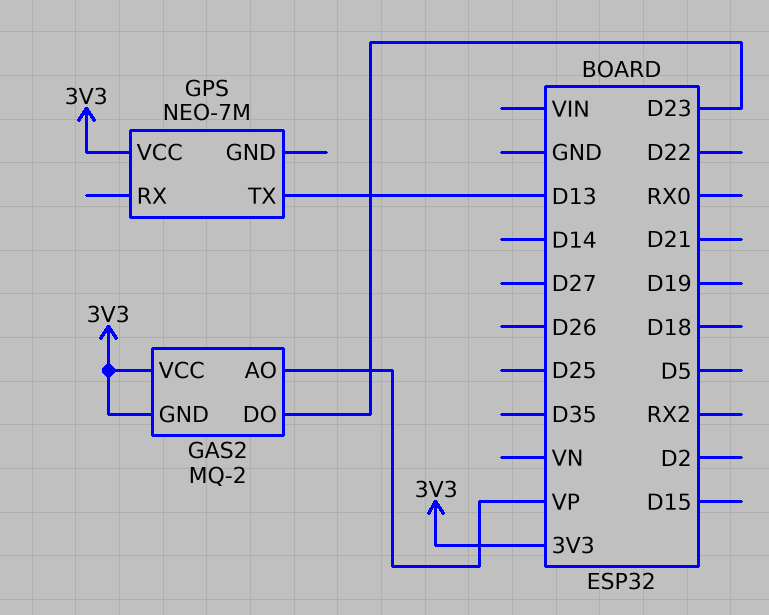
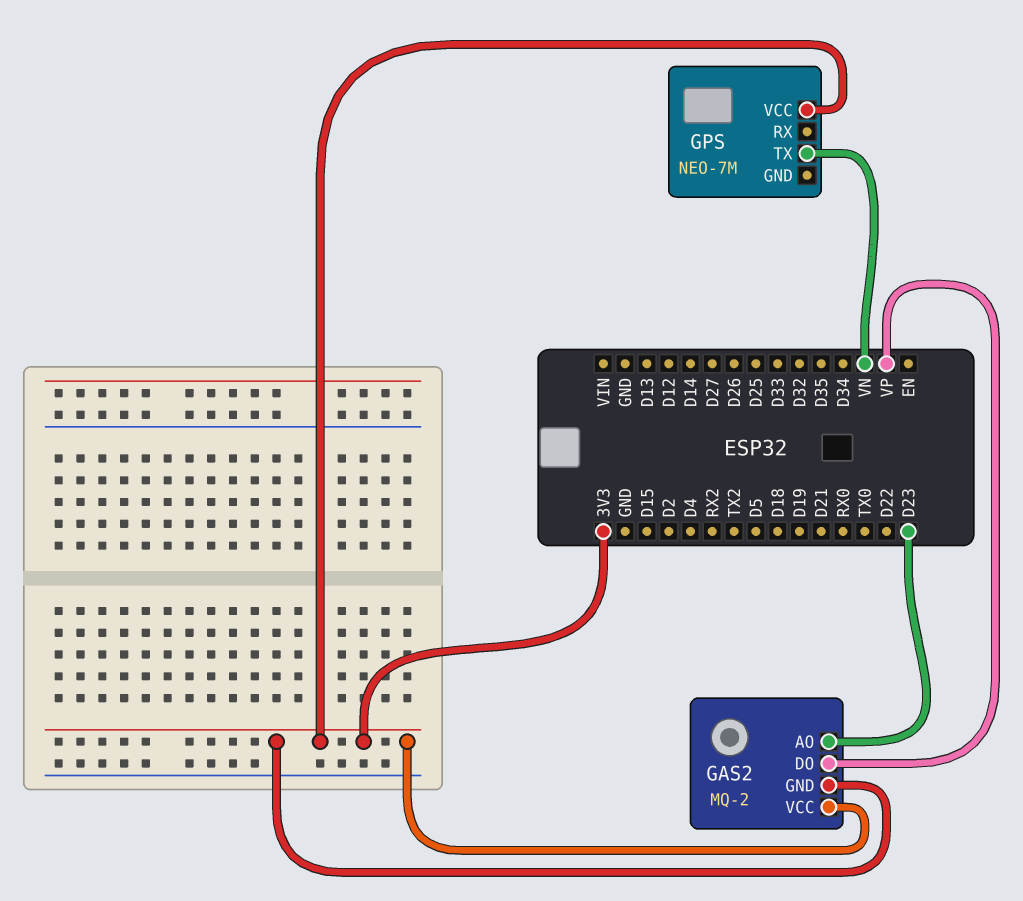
GAS2 pin AO: VP -> D23
GAS2 pin DO: D23 -> VP
GPS pin TX: D13 -> VN

